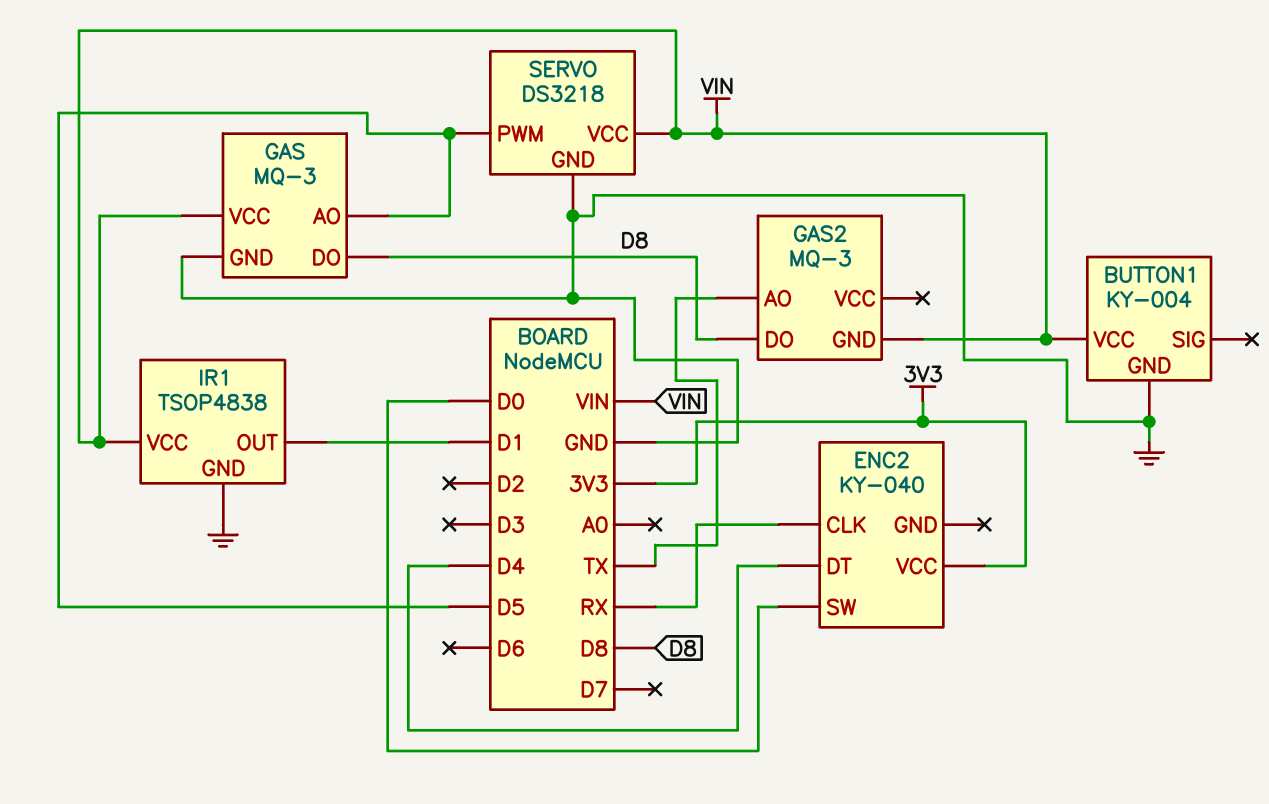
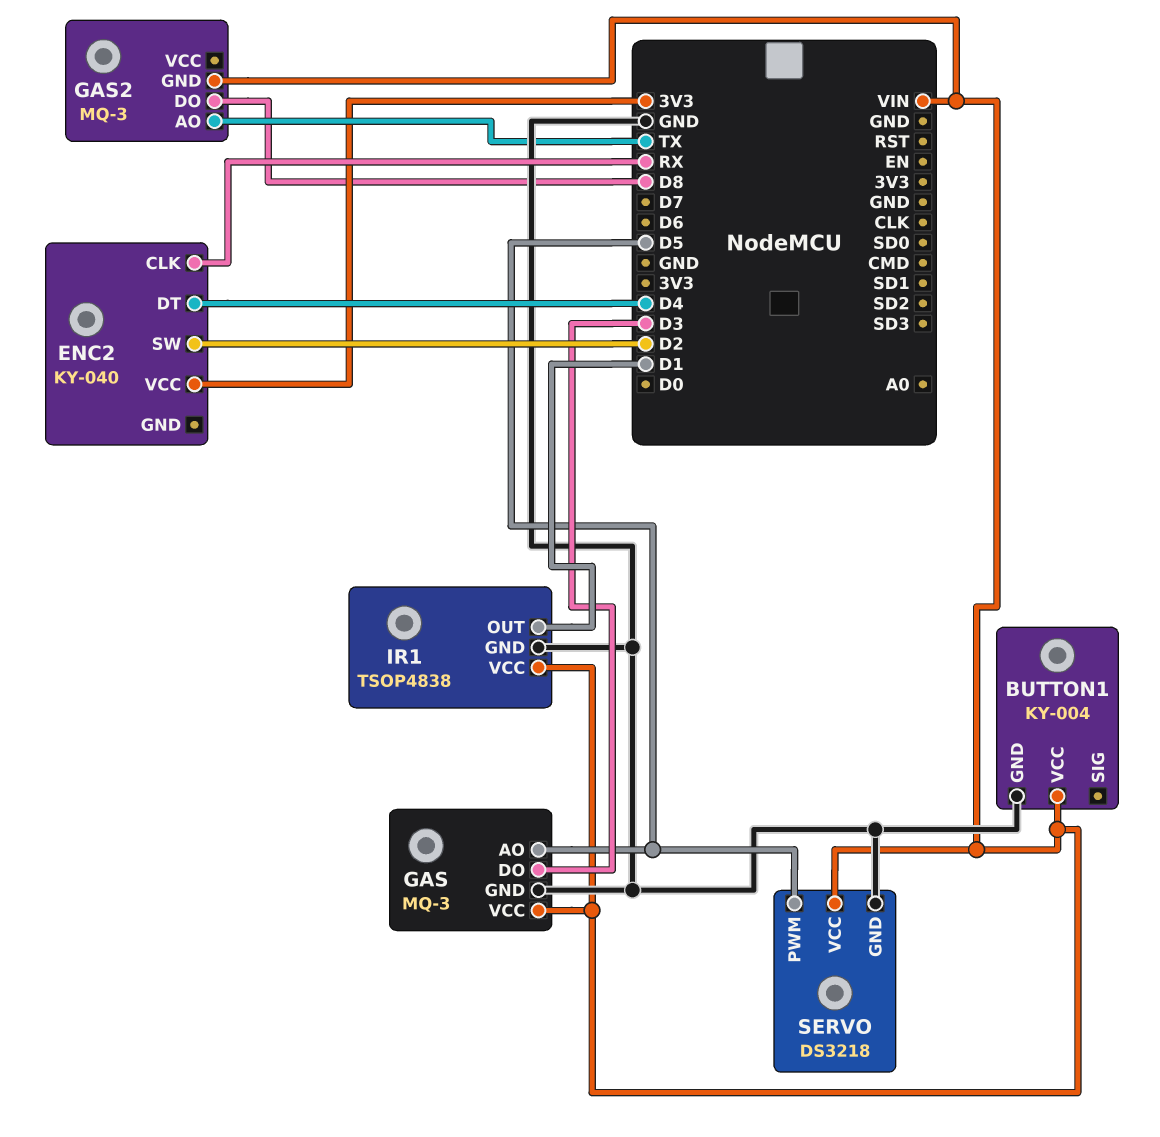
ENC2 pin SW: D0 -> D2
GAS pin DO: D8 -> D3

